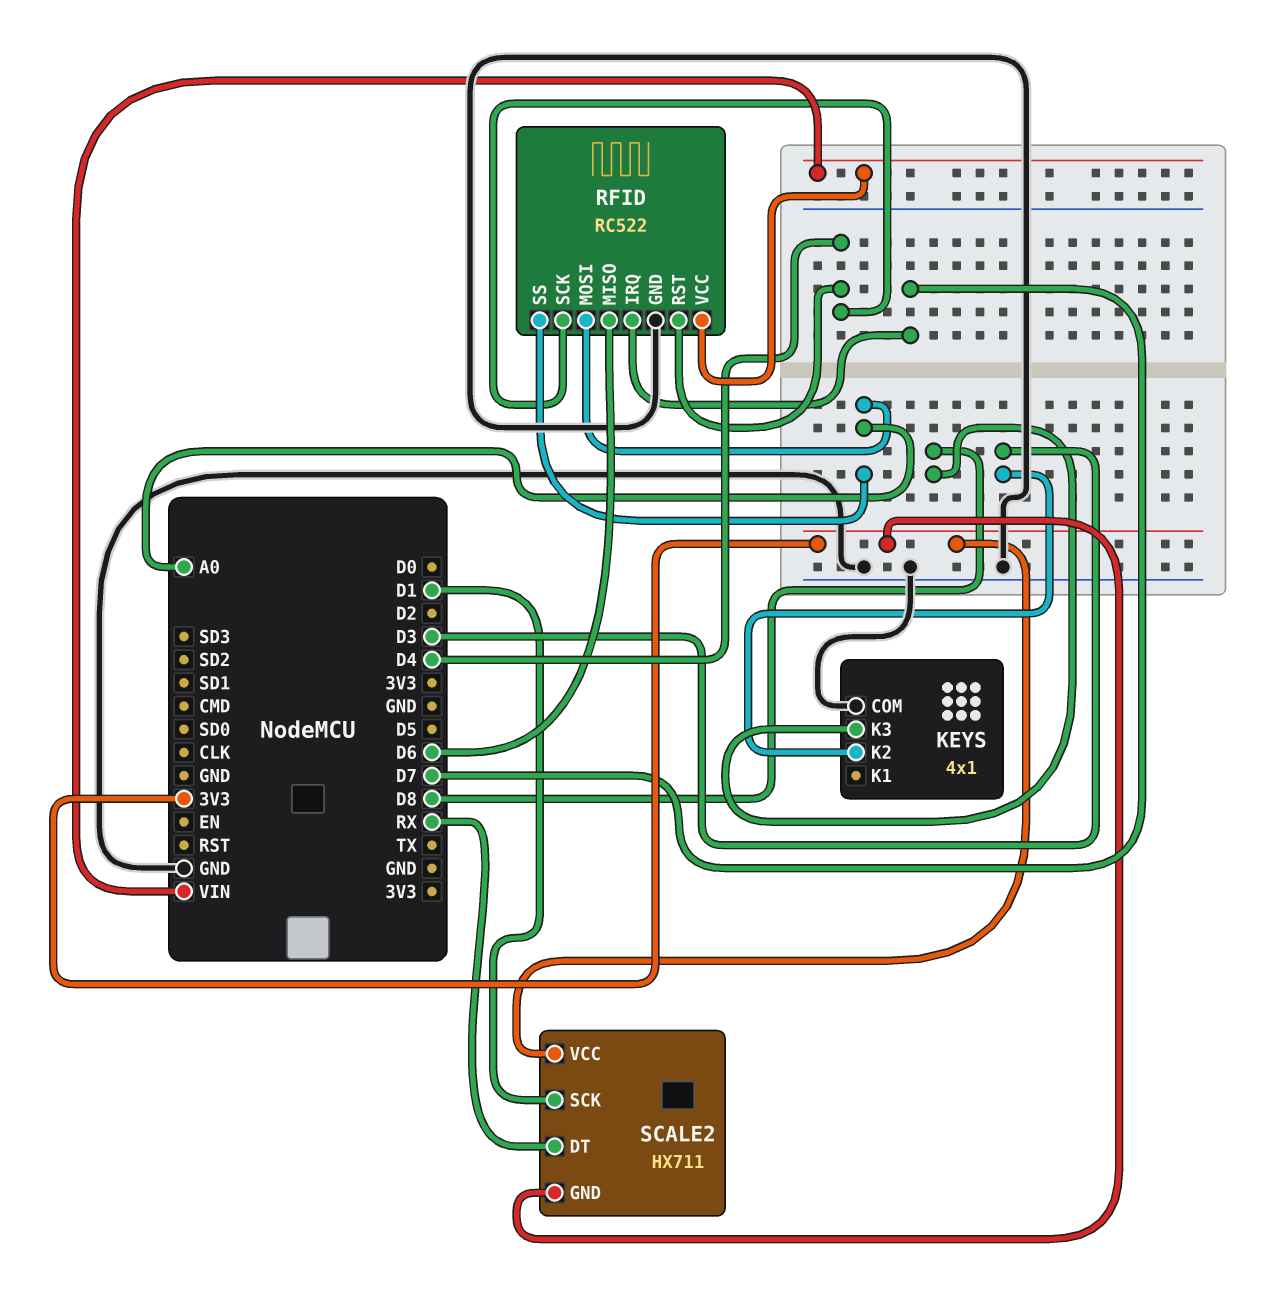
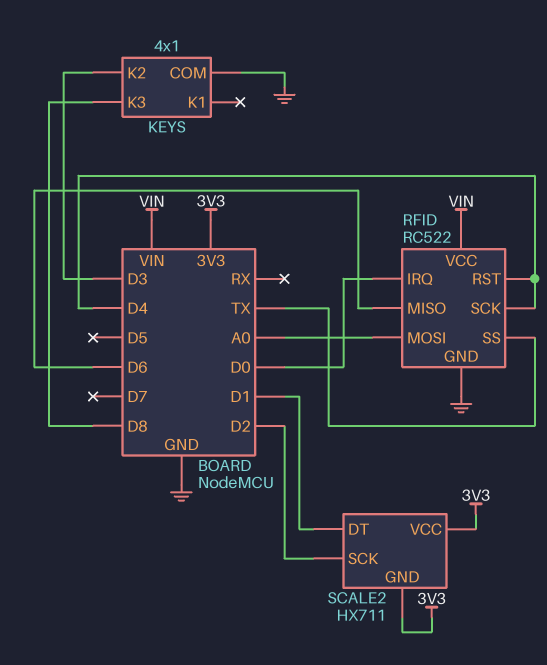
RFID pin IRQ: D7 -> D0
RFID pin SS: A0 -> TX
SCALE2 pin DT: RX -> D1
SCALE2 pin SCK: D1 -> D2

